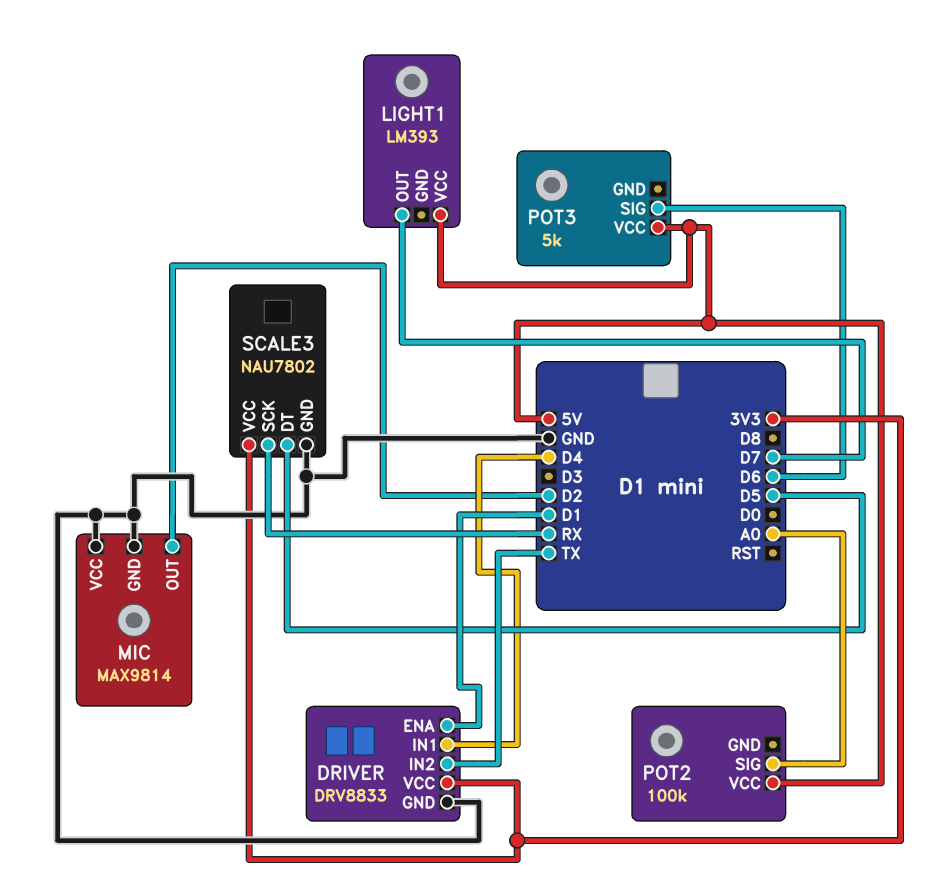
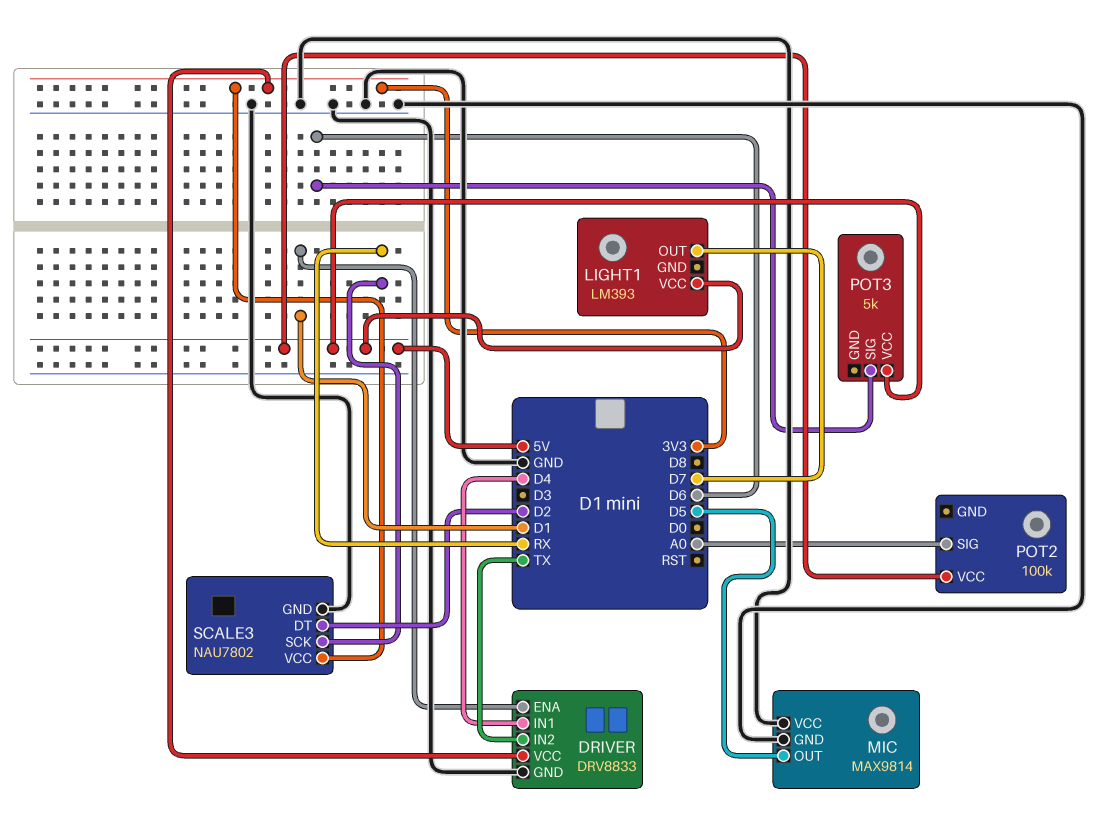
MIC pin OUT: D2 -> D5
SCALE3 pin DT: D5 -> D2

